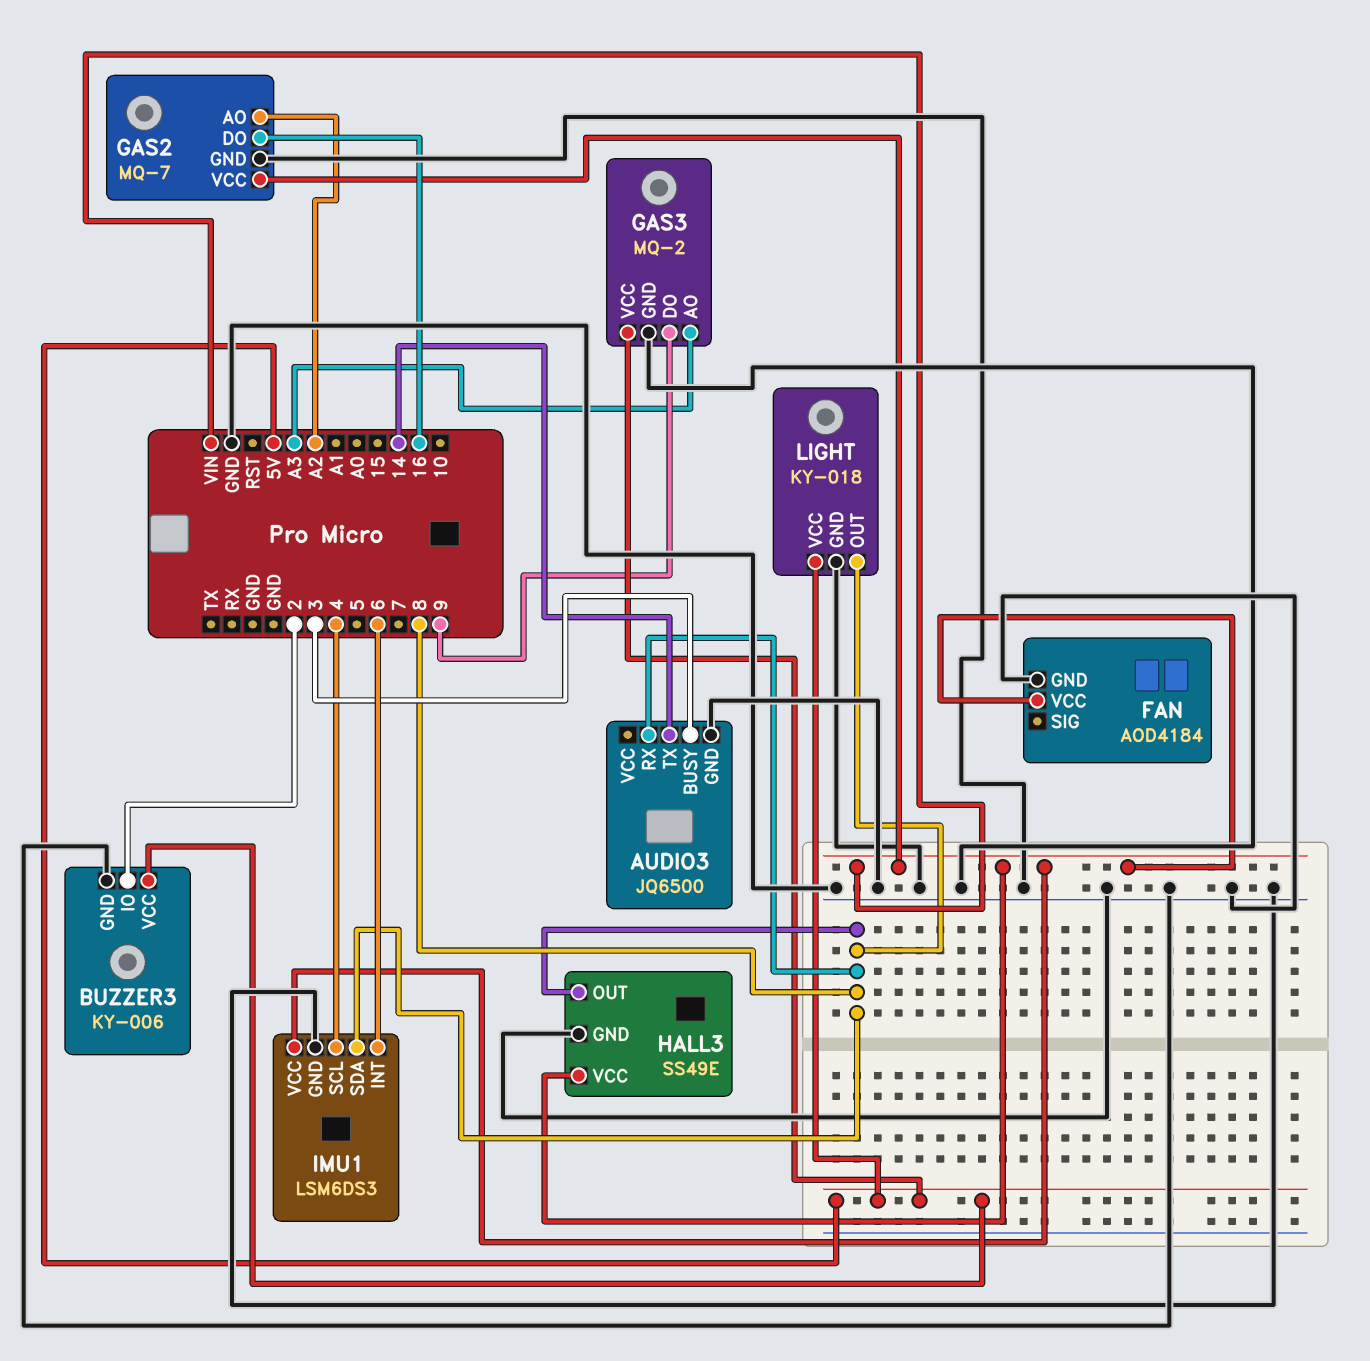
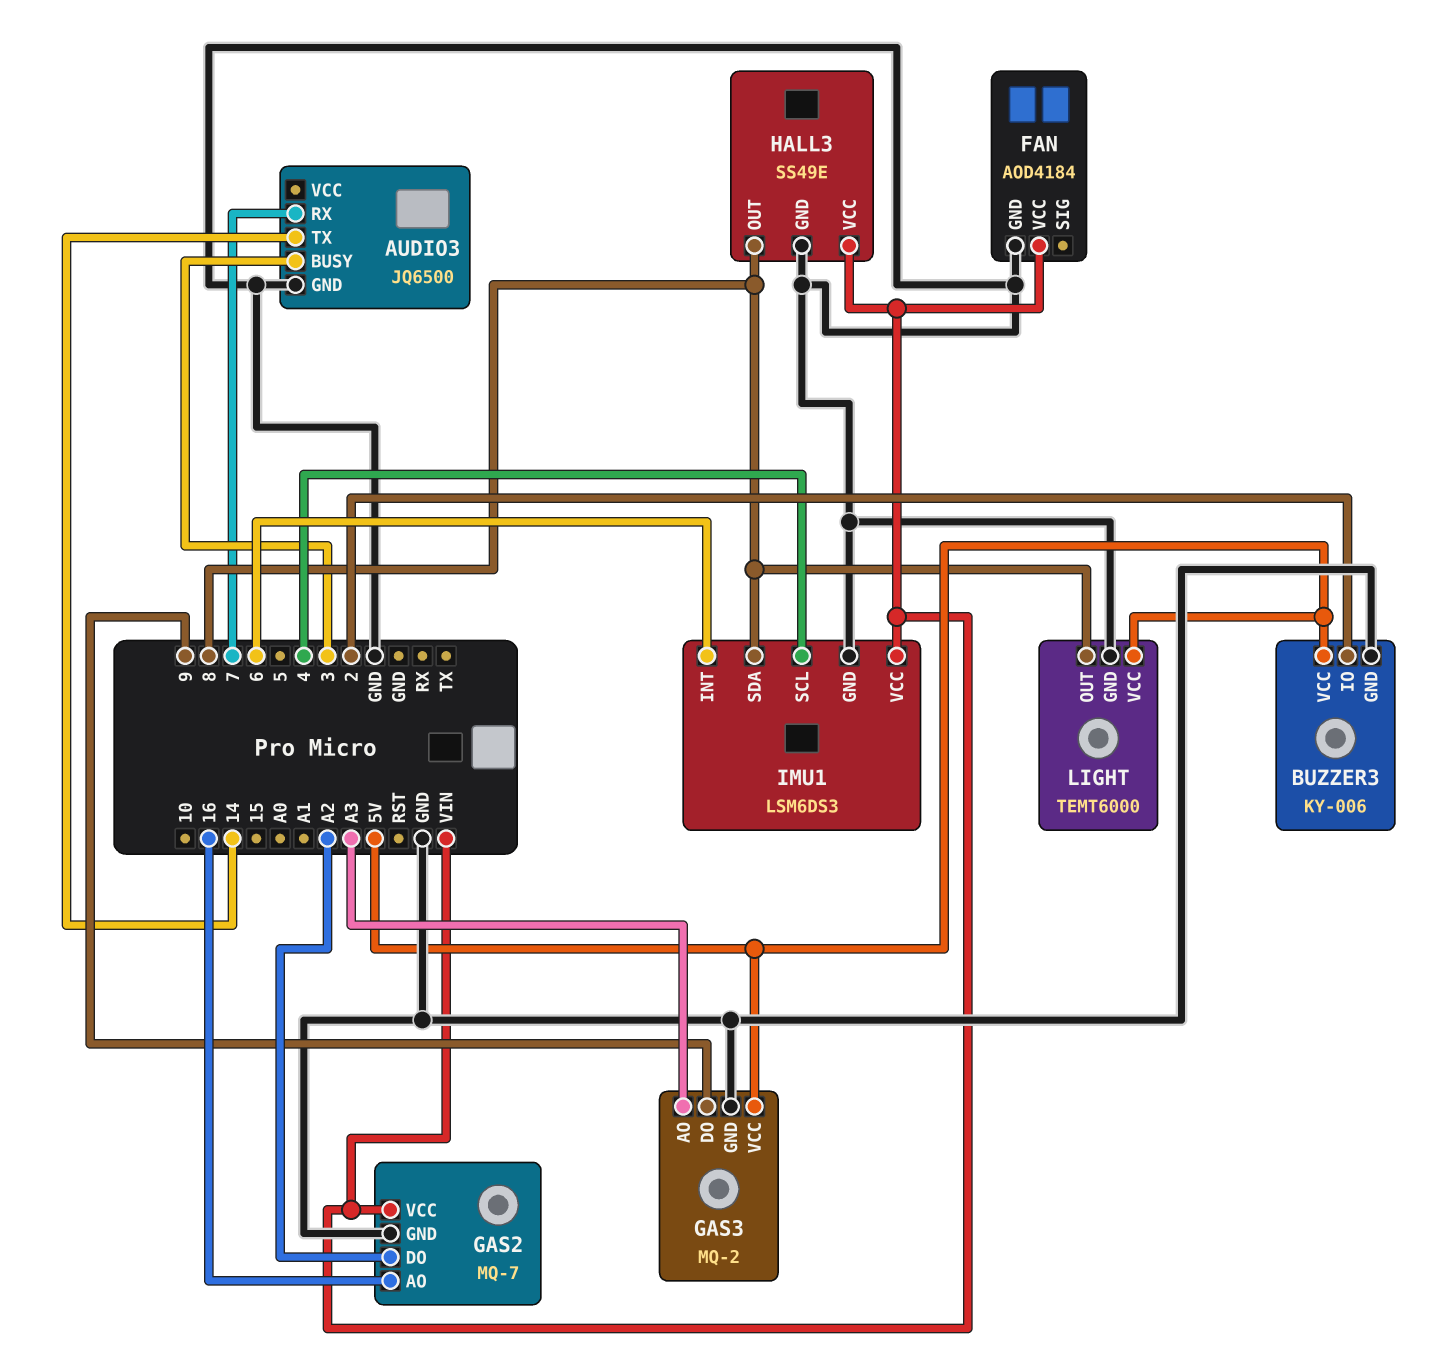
AUDIO3 pin RX: 8 -> 7
GAS2 pin AO: A2 -> 16
GAS2 pin DO: 16 -> A2
LIGHT: KY-018 -> TEMT6000

